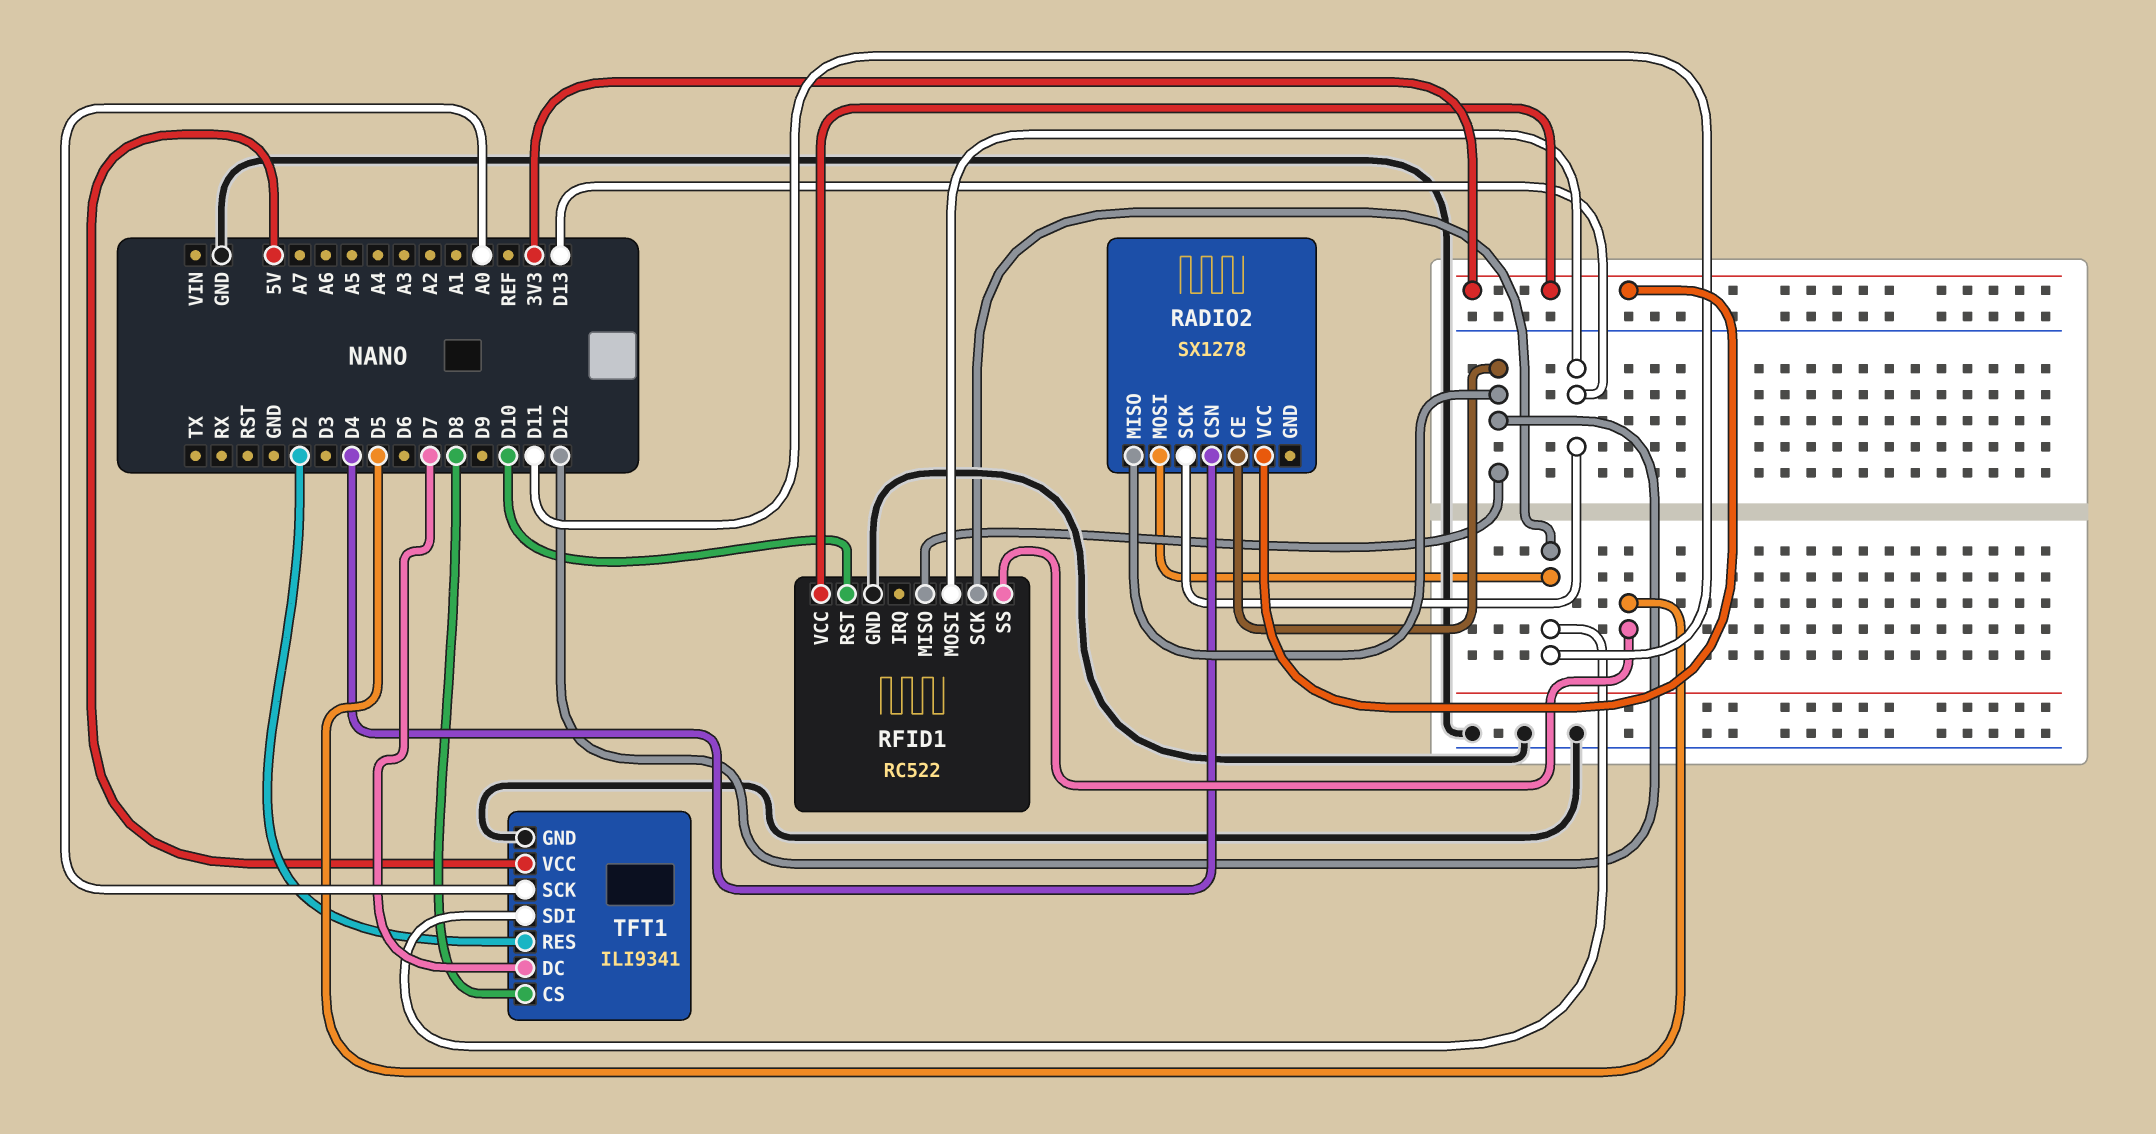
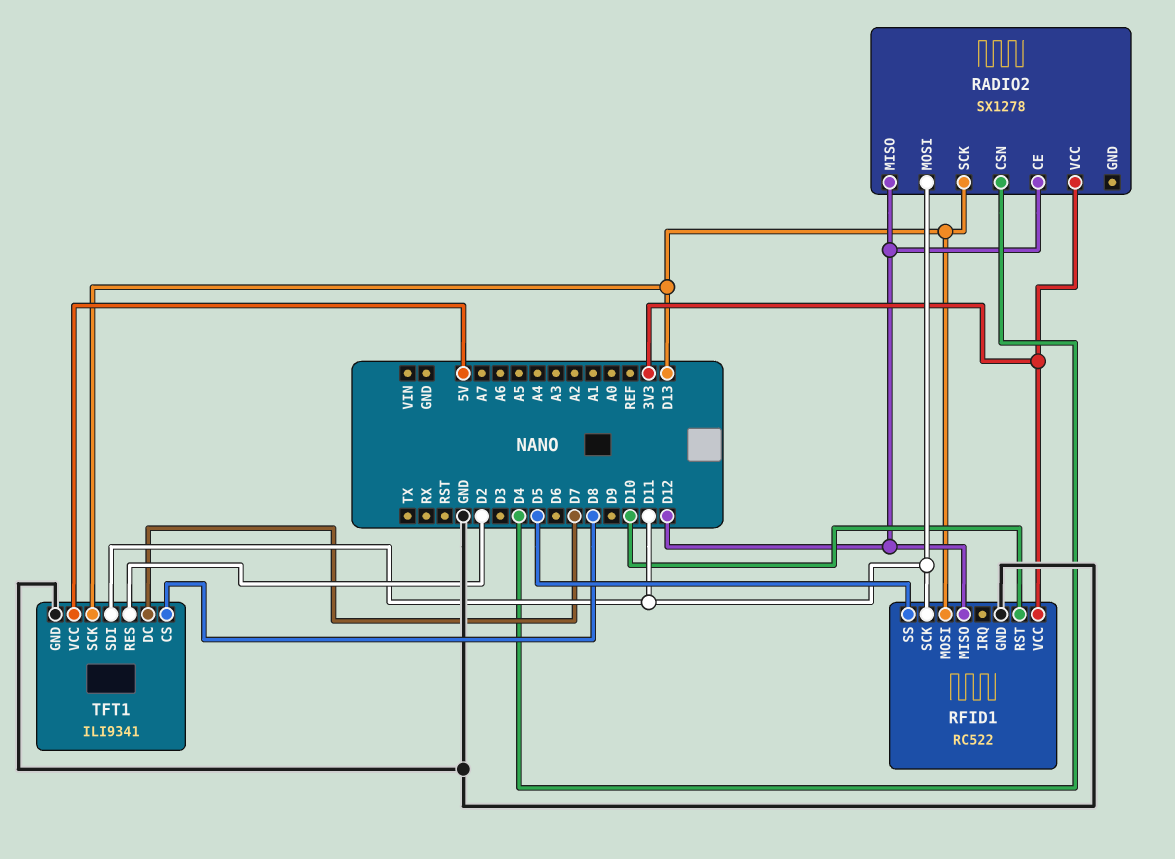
TFT1 pin SCK: A0 -> D13

